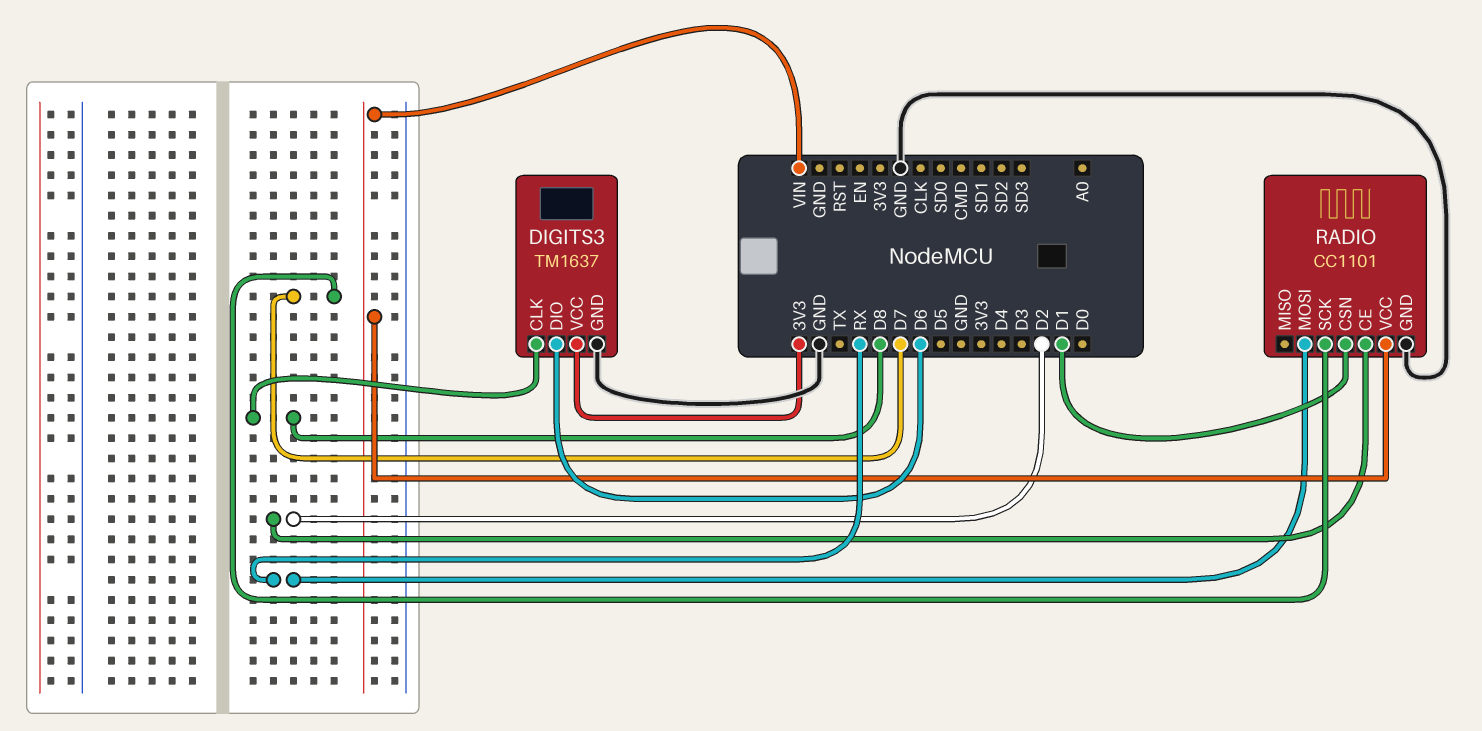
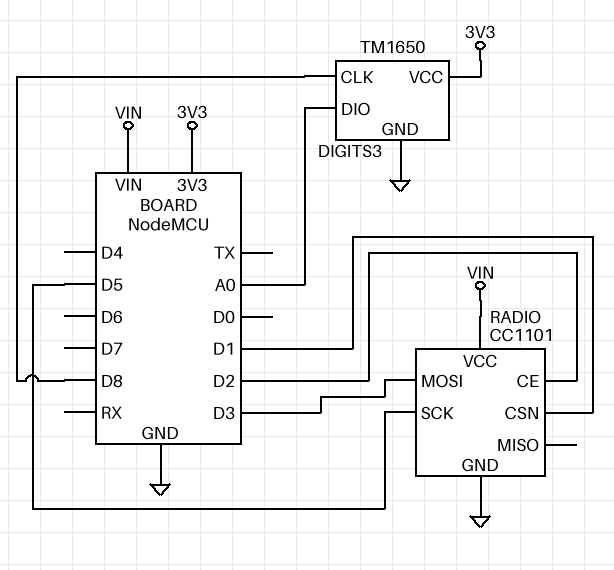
DIGITS3: TM1637 -> TM1650
DIGITS3 pin DIO: D6 -> A0
RADIO pin MOSI: RX -> D3
RADIO pin SCK: D7 -> D5

